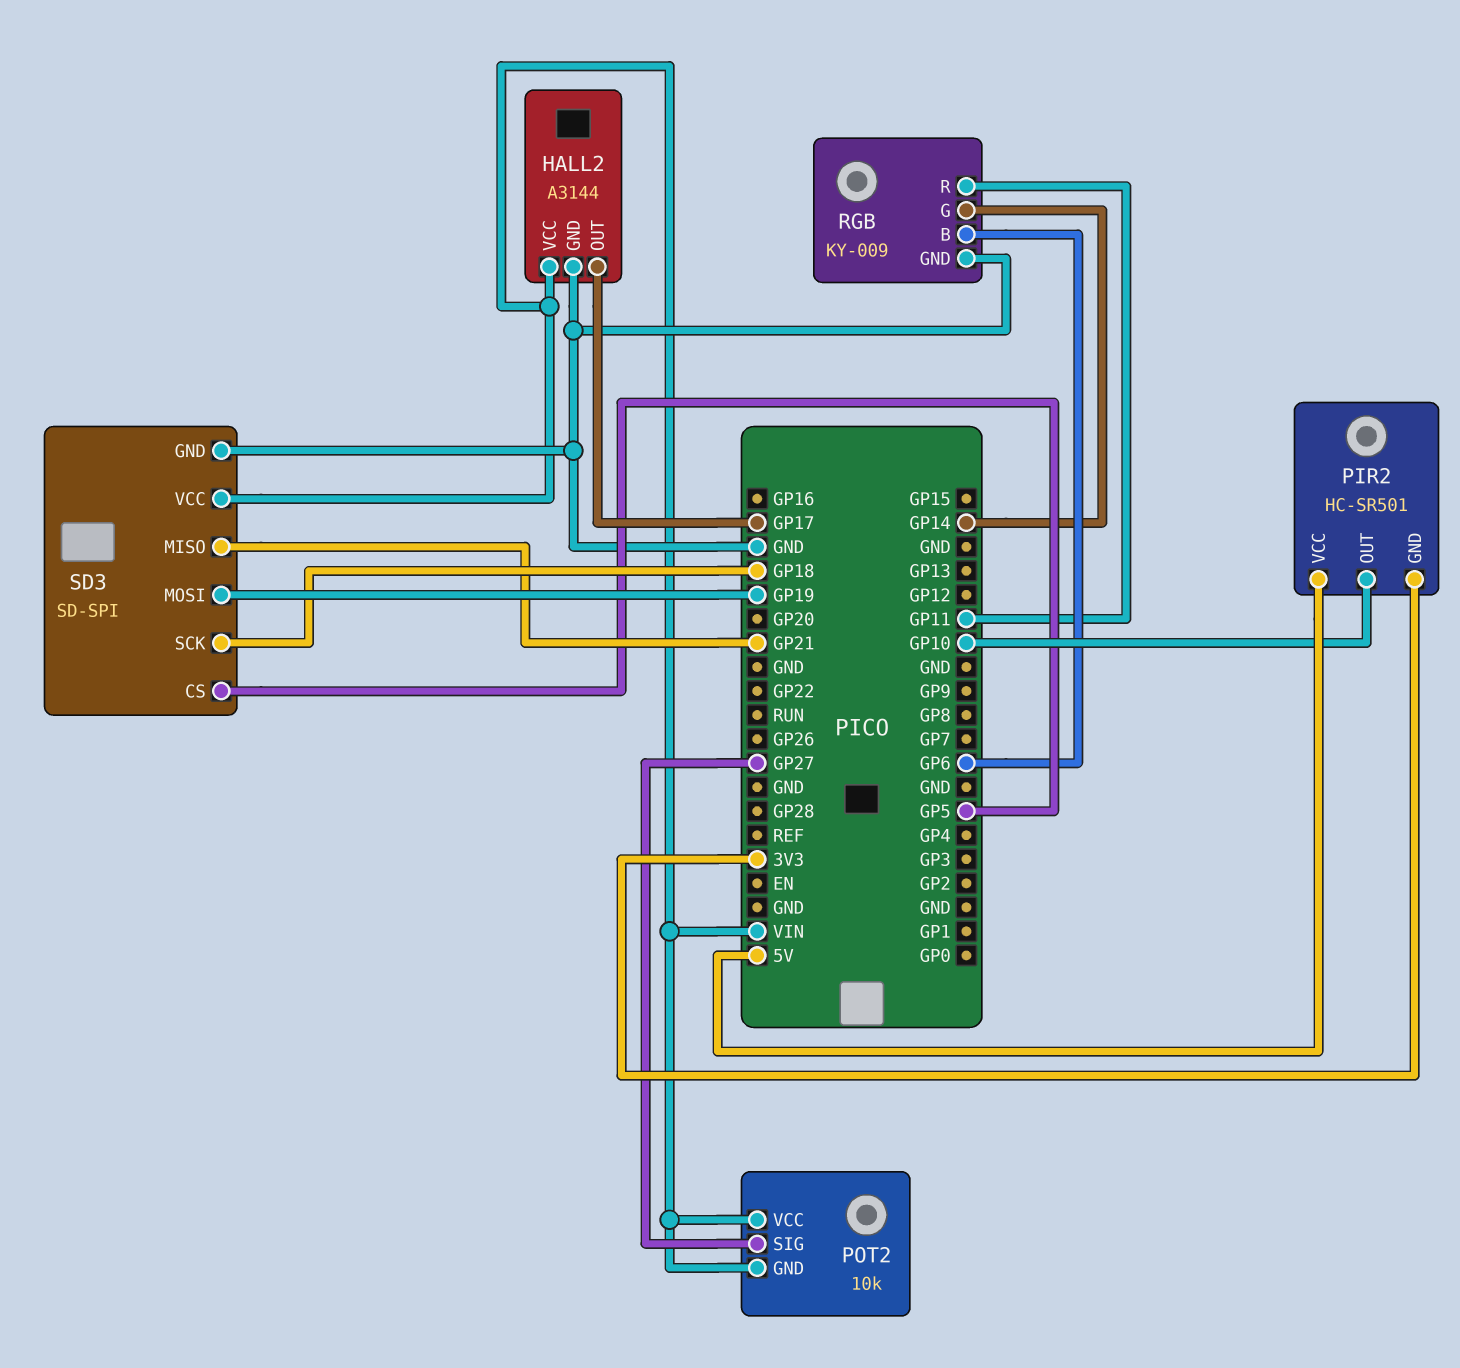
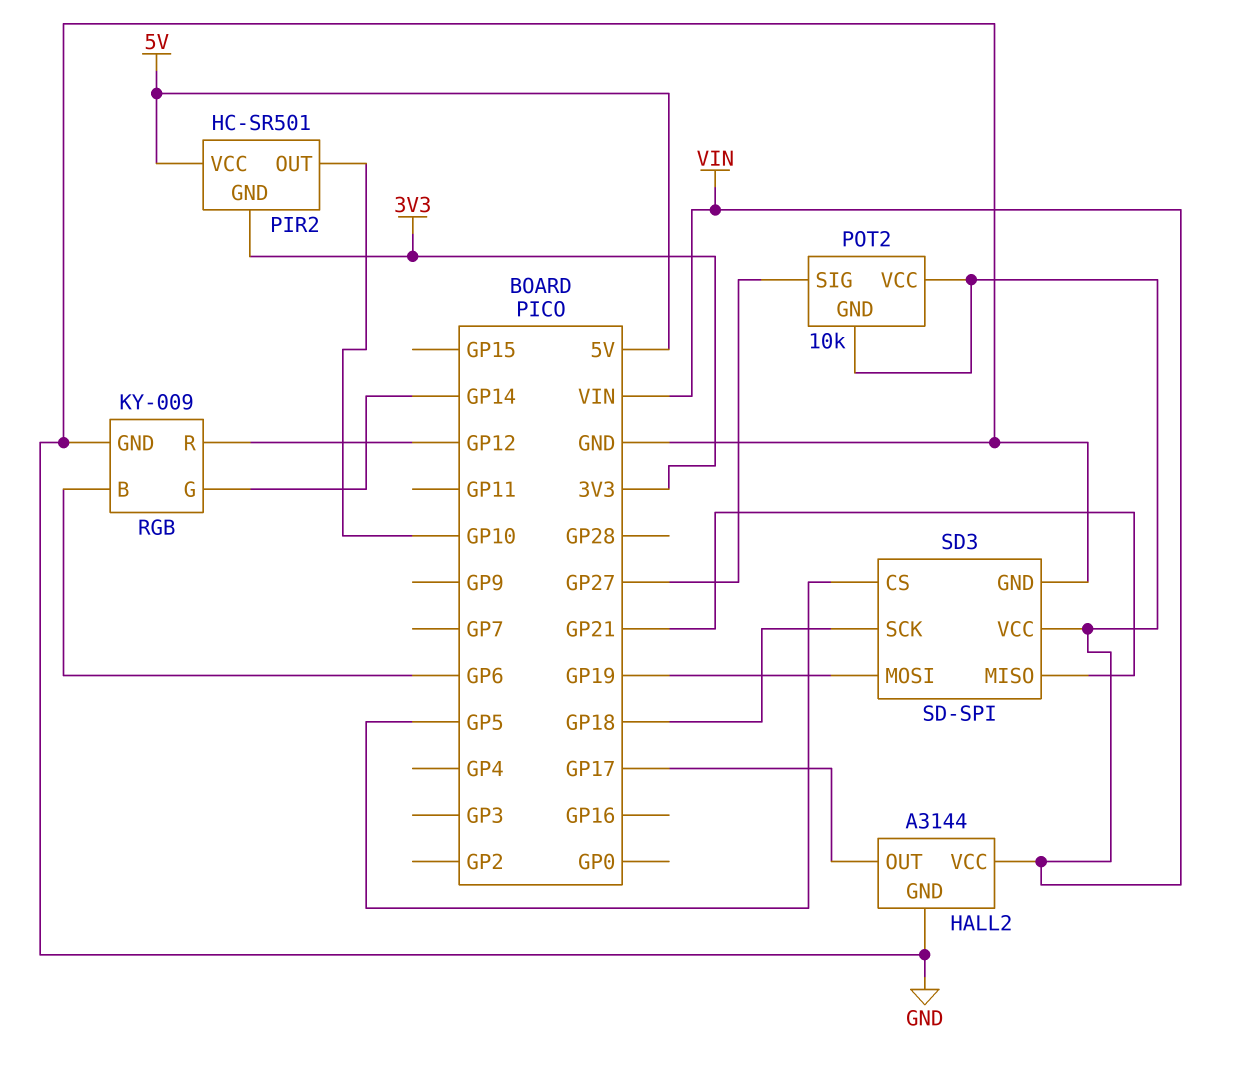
RGB pin R: GP11 -> GP12

